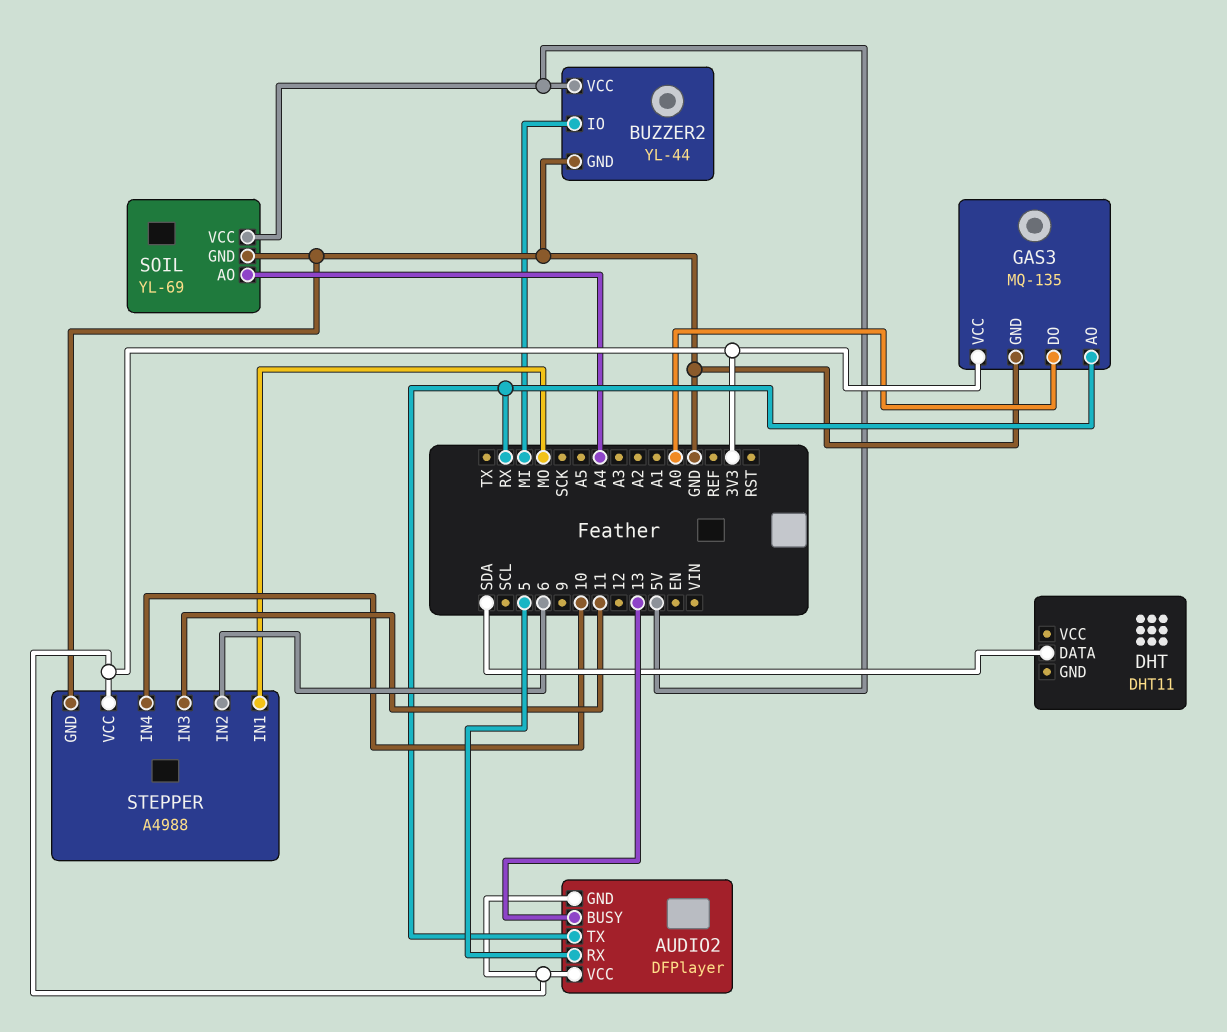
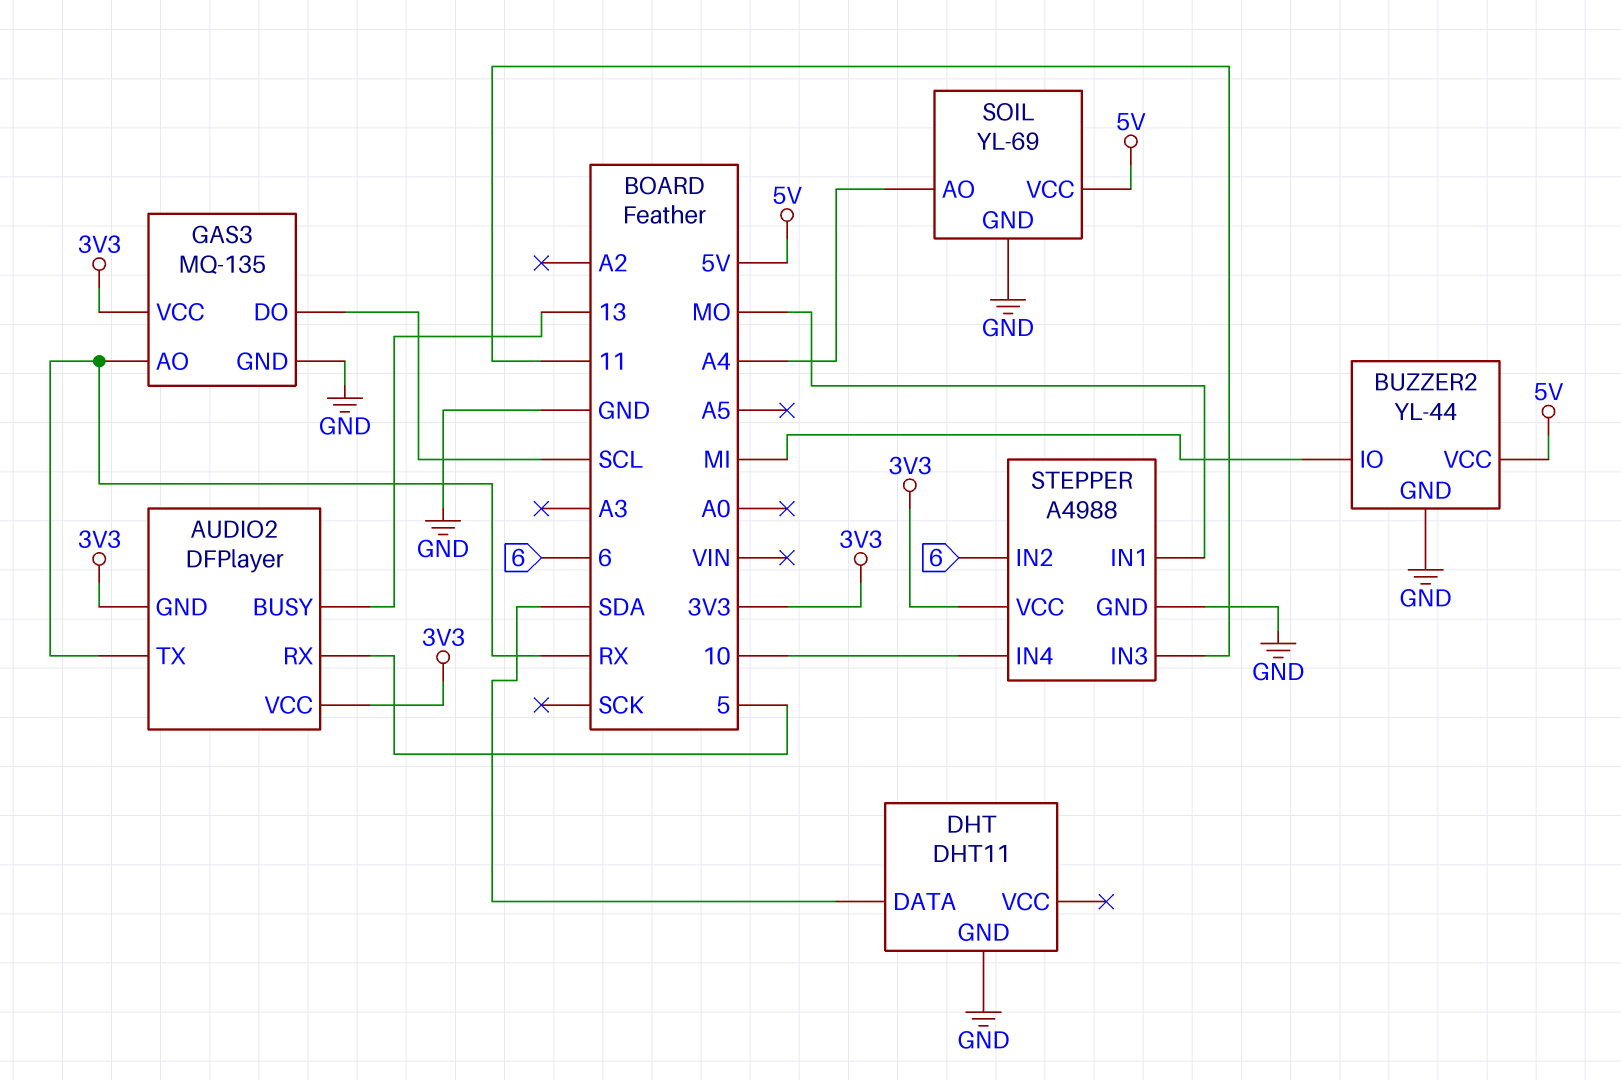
DHT pin GND: none -> GND
GAS3 pin DO: A0 -> SCL

